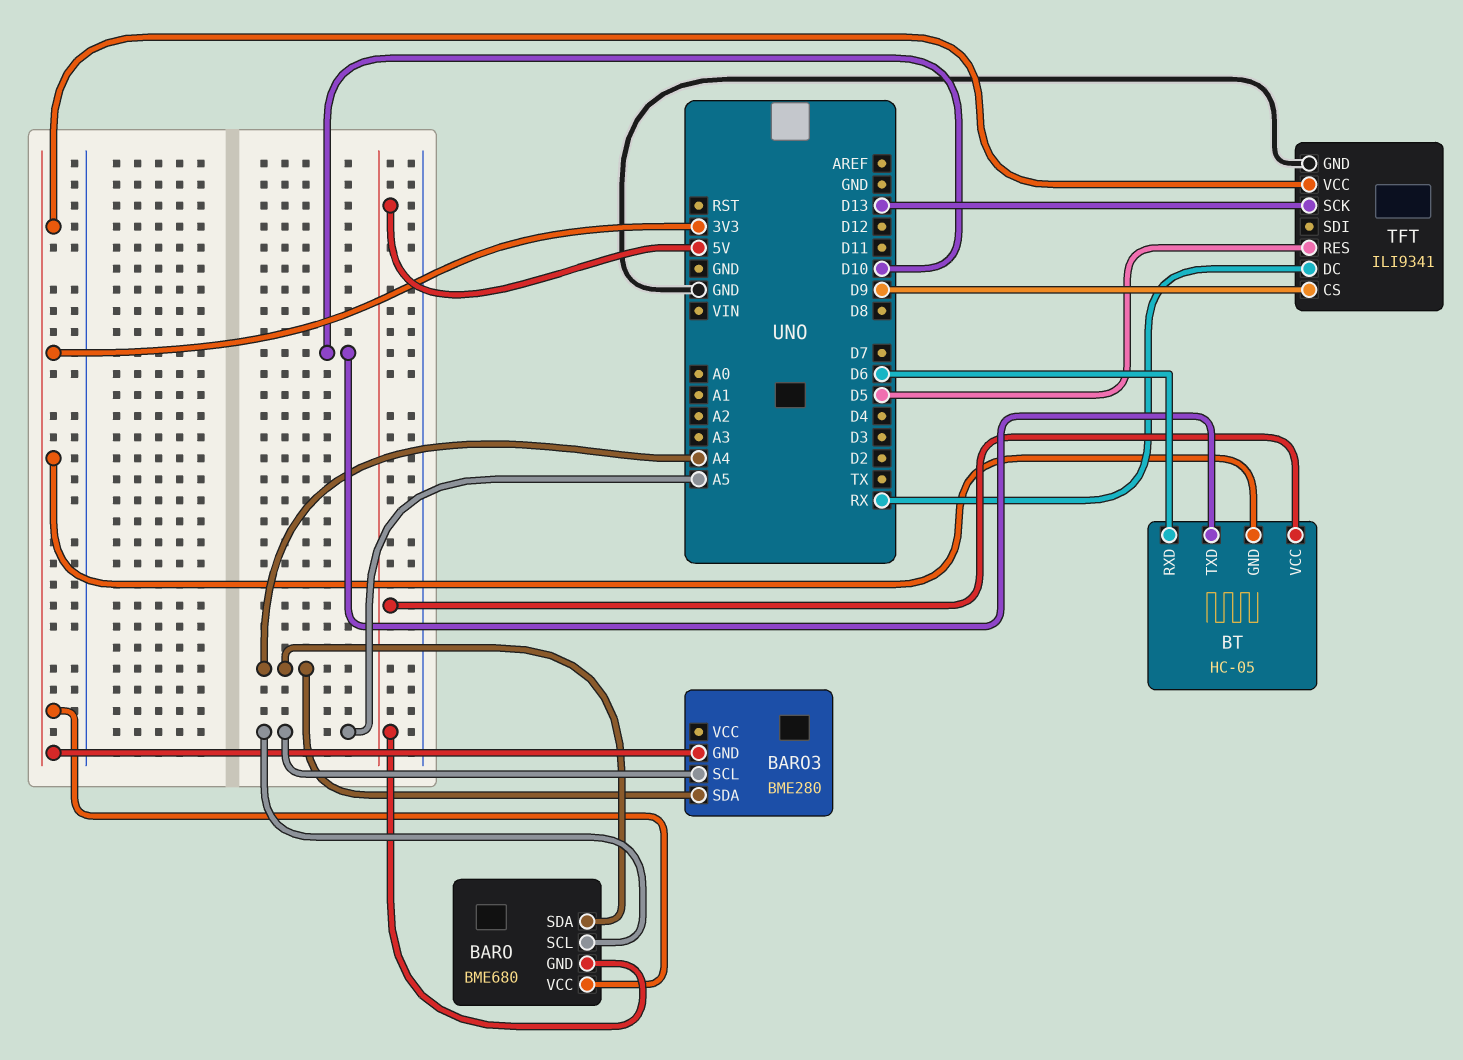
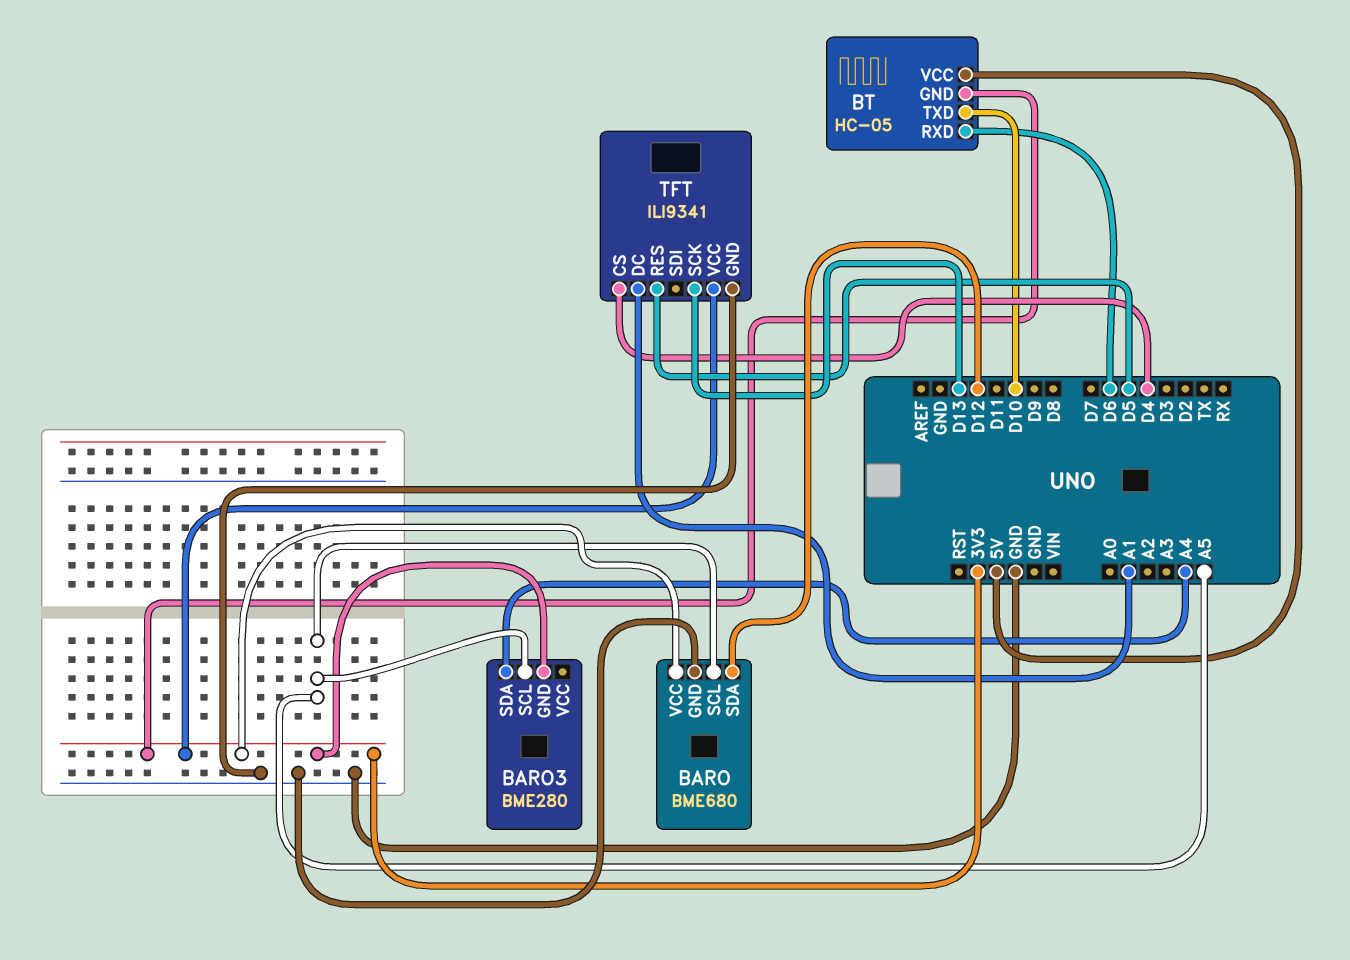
BARO pin GND: 5V -> GND
BARO pin SDA: A4 -> D12
TFT pin CS: D9 -> D4
TFT pin DC: RX -> A1

